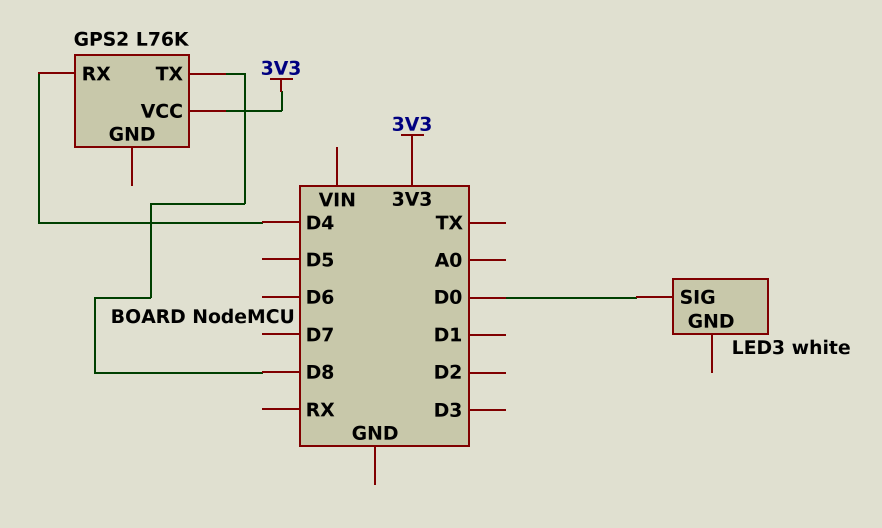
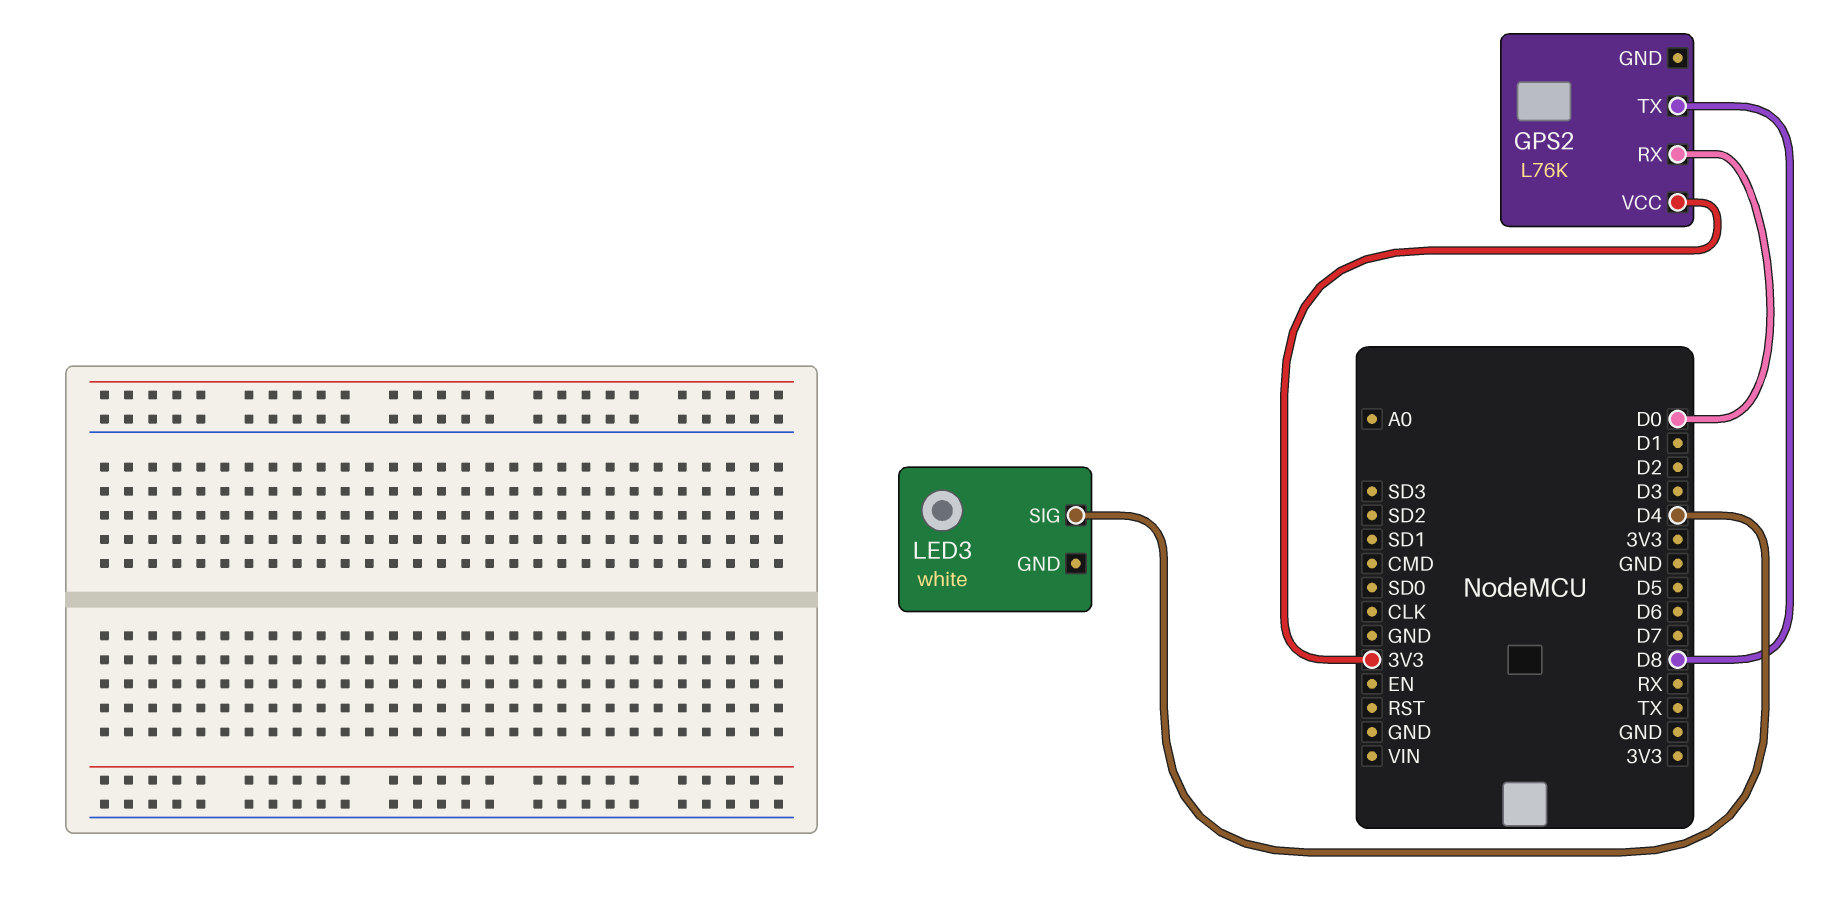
GPS2 pin RX: D4 -> D0
LED3 pin SIG: D0 -> D4

